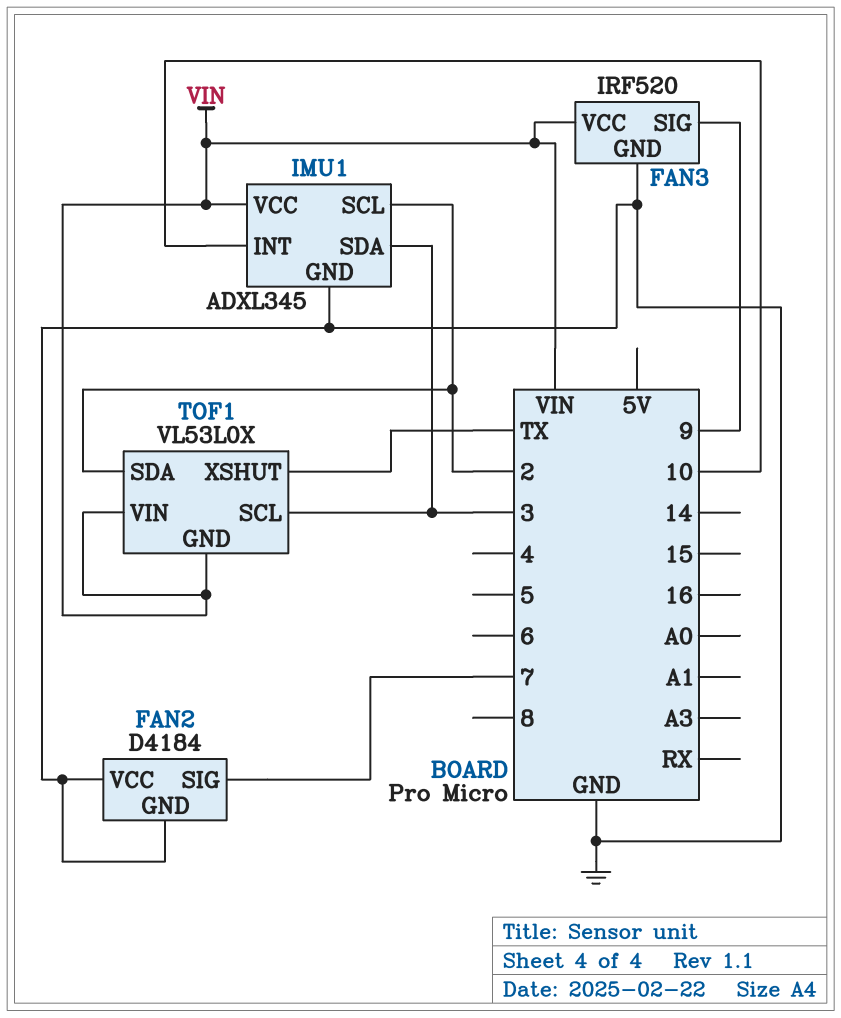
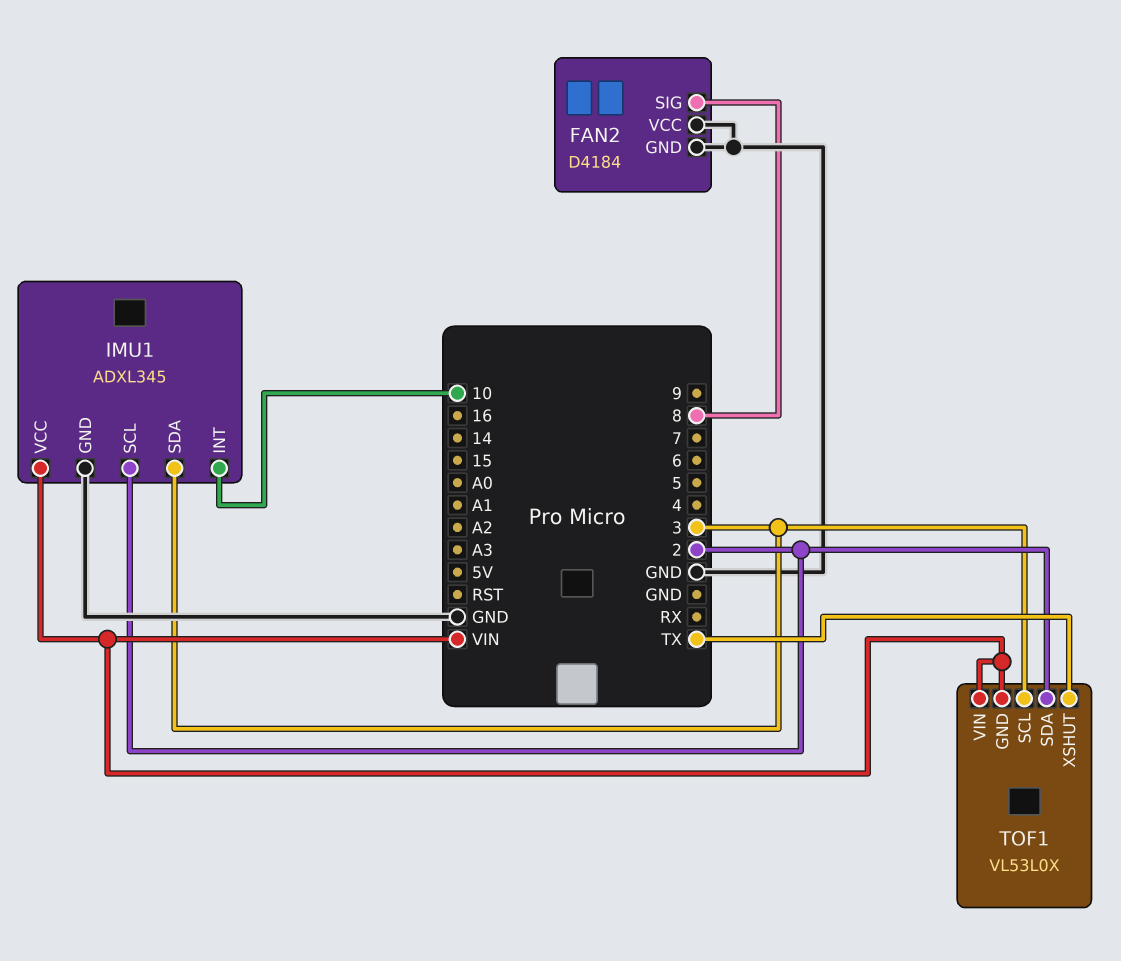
FAN2 pin SIG: 7 -> 8
FAN3: IRF520 -> none
FAN3 pin GND: GND -> none
FAN3 pin SIG: 9 -> none
FAN3 pin VCC: VIN -> none

